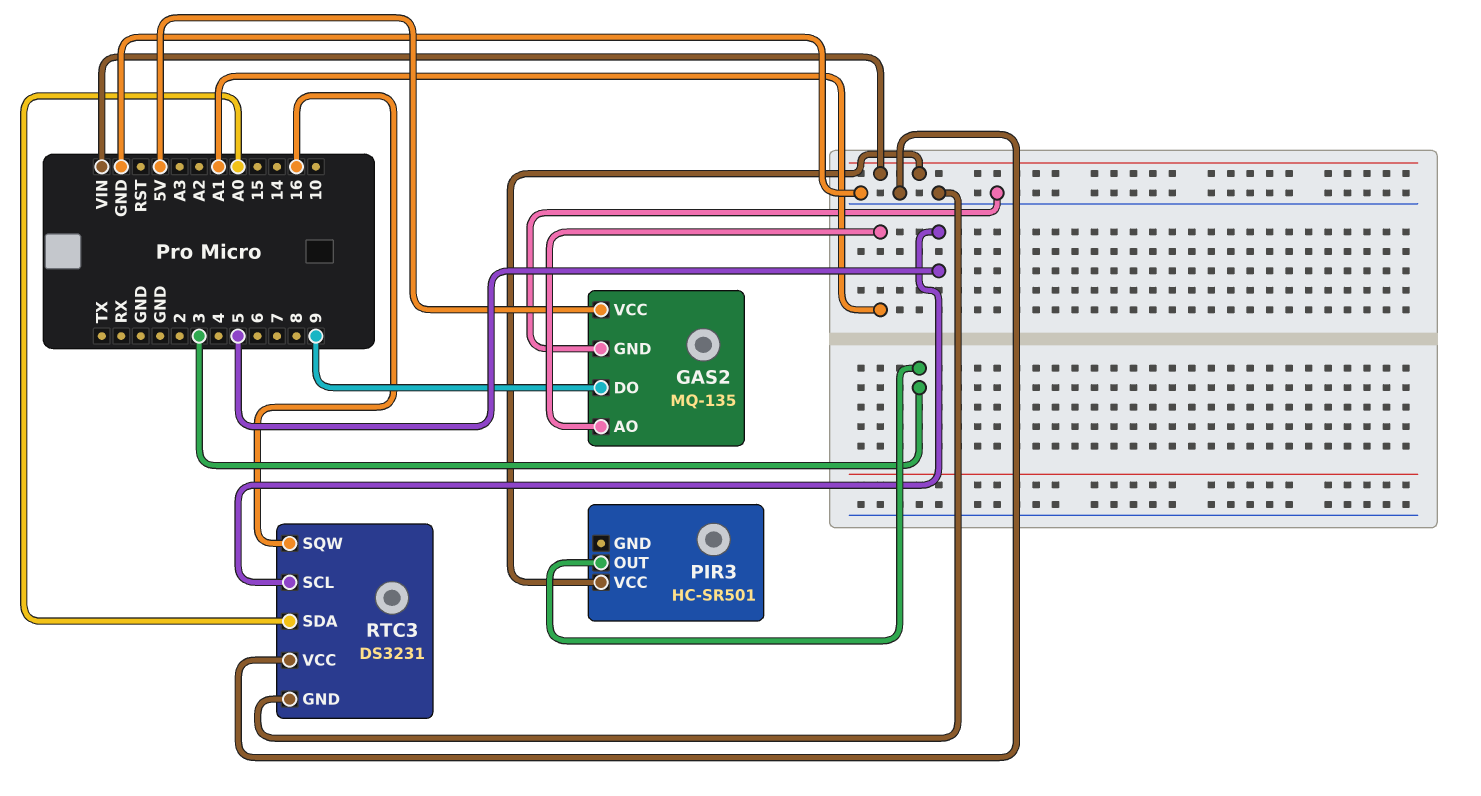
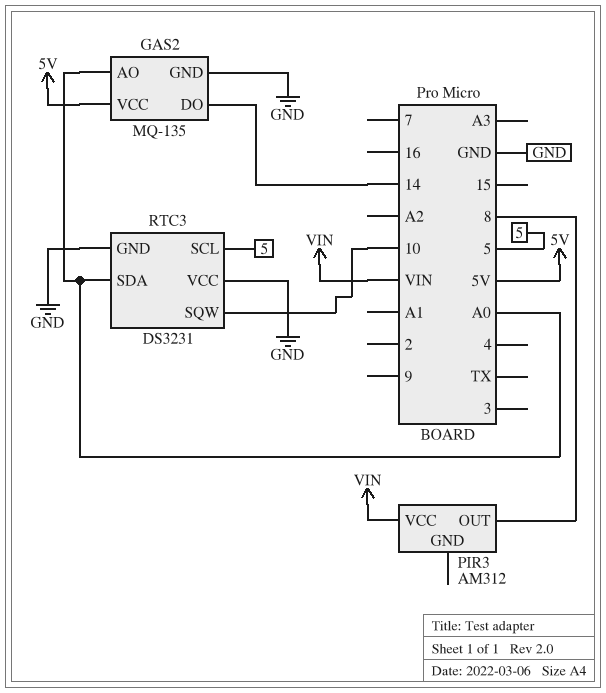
GAS2 pin AO: A1 -> A0
GAS2 pin DO: 9 -> 14
PIR3: HC-SR501 -> AM312
PIR3 pin OUT: 3 -> 8
RTC3 pin SQW: 16 -> 10

